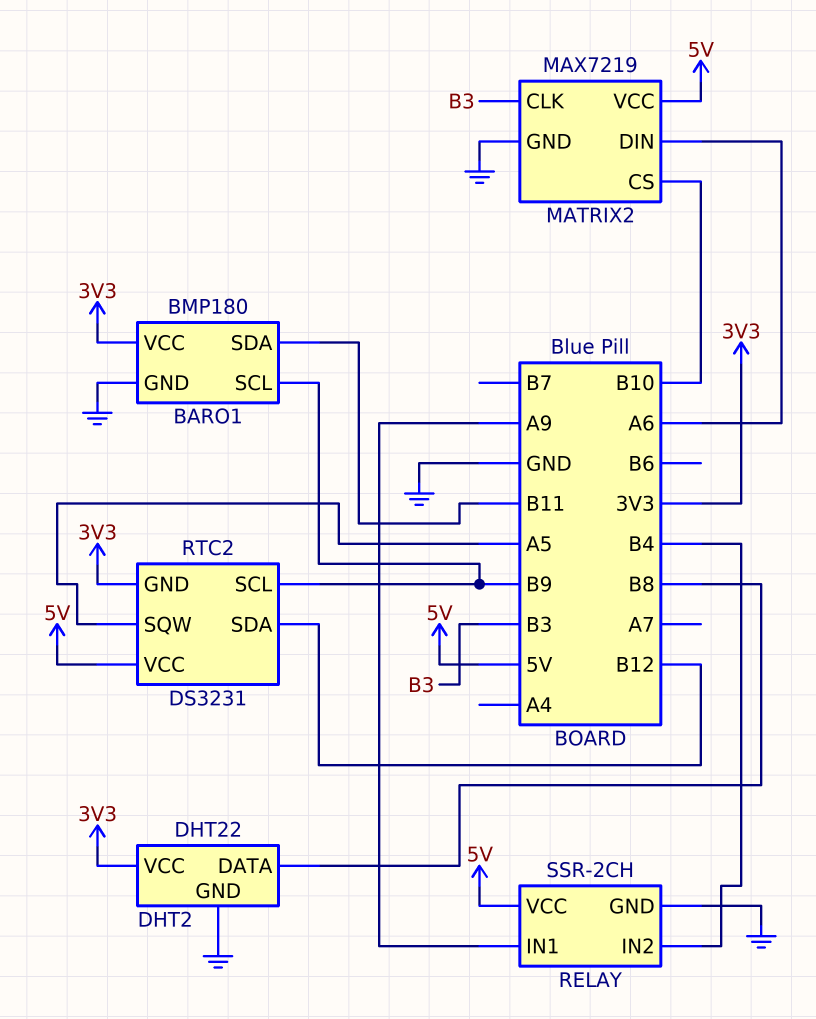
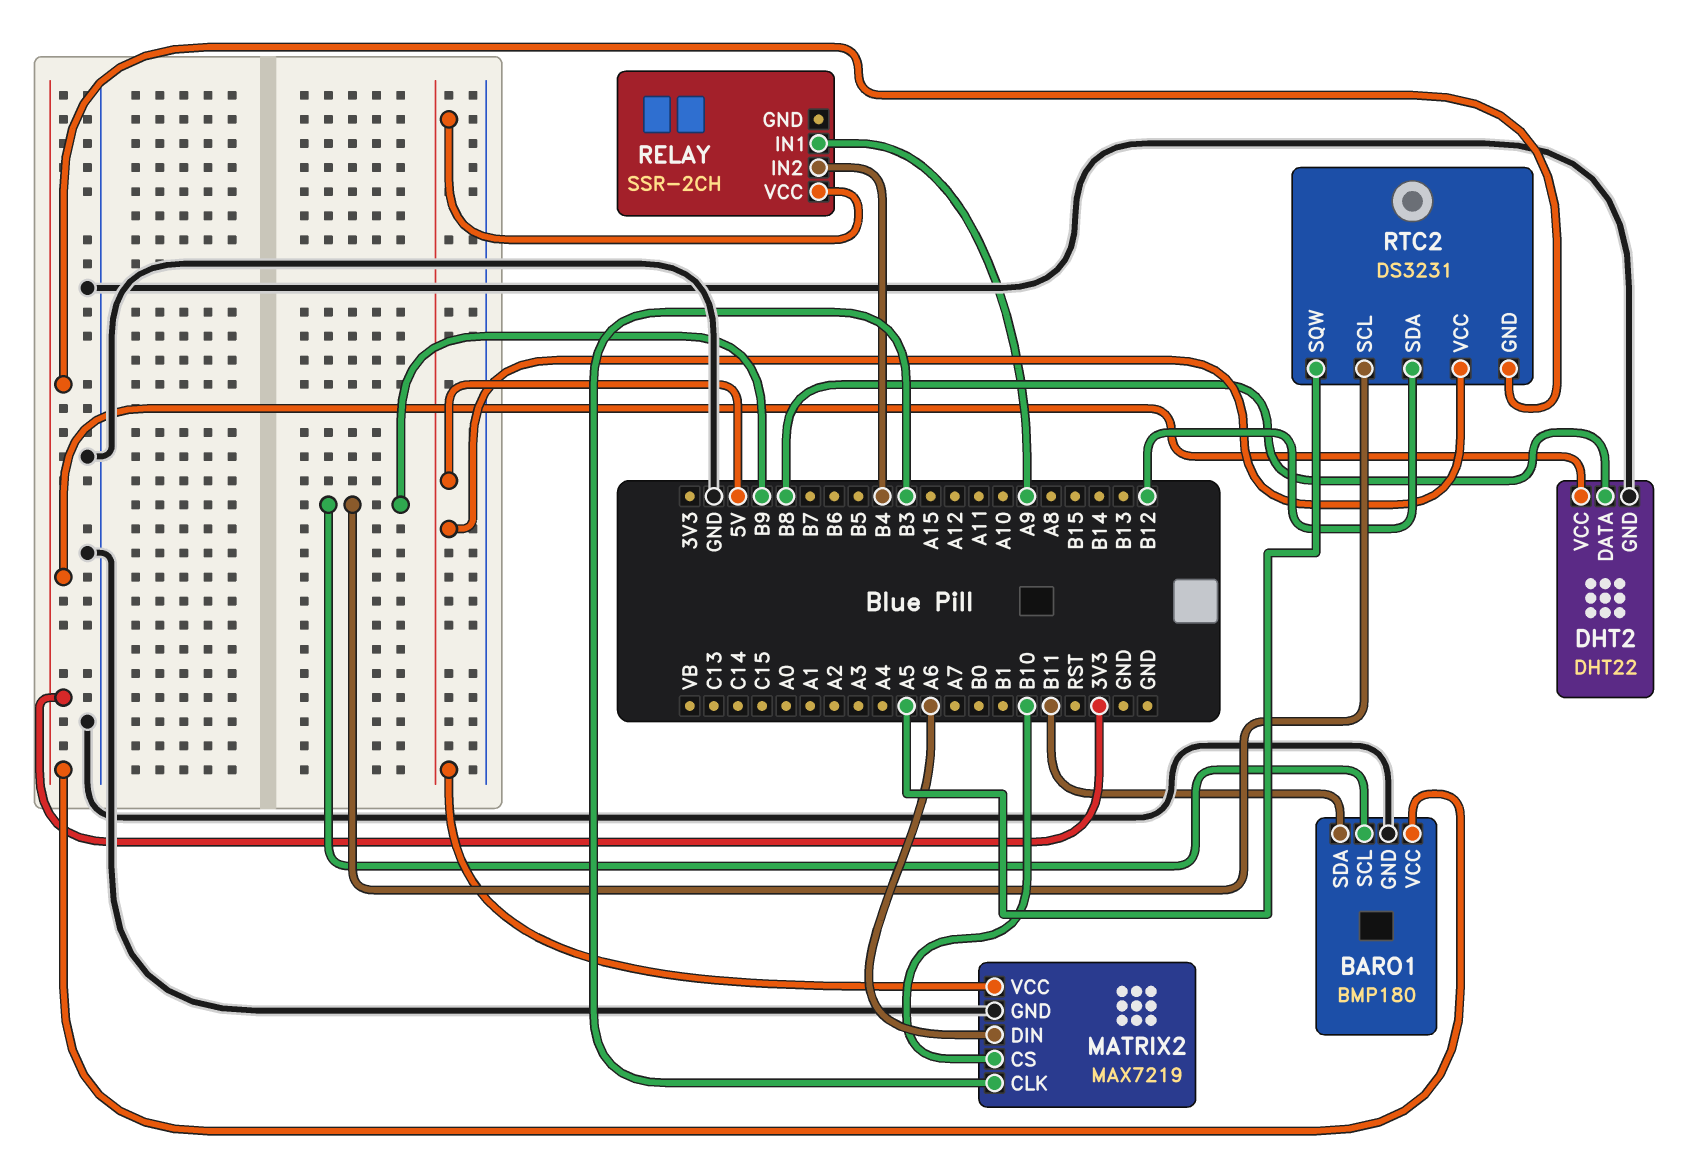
RELAY pin GND: GND -> none

